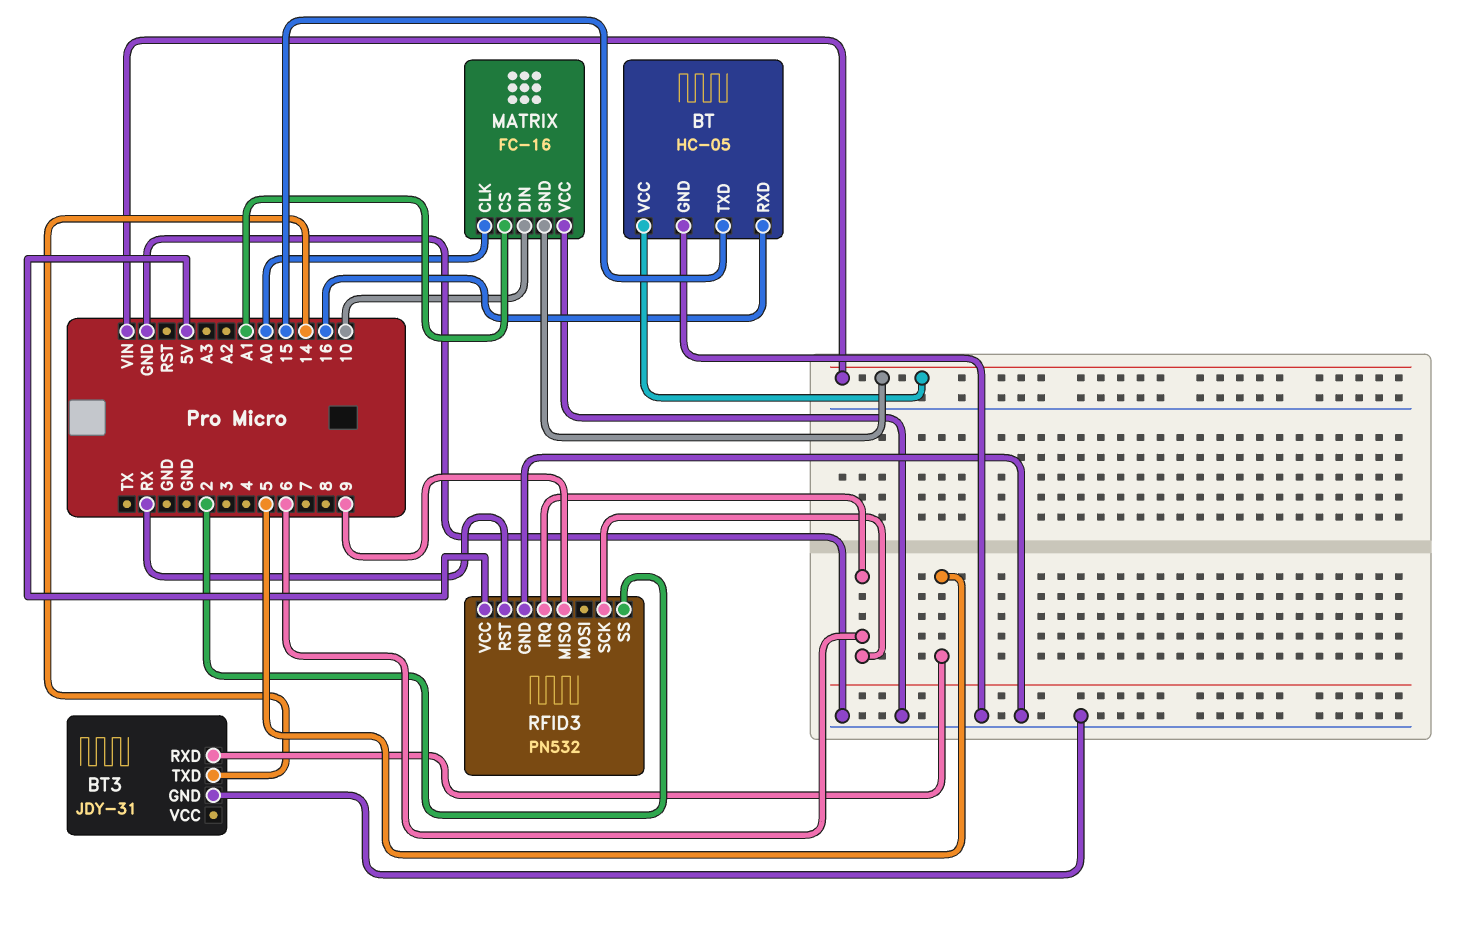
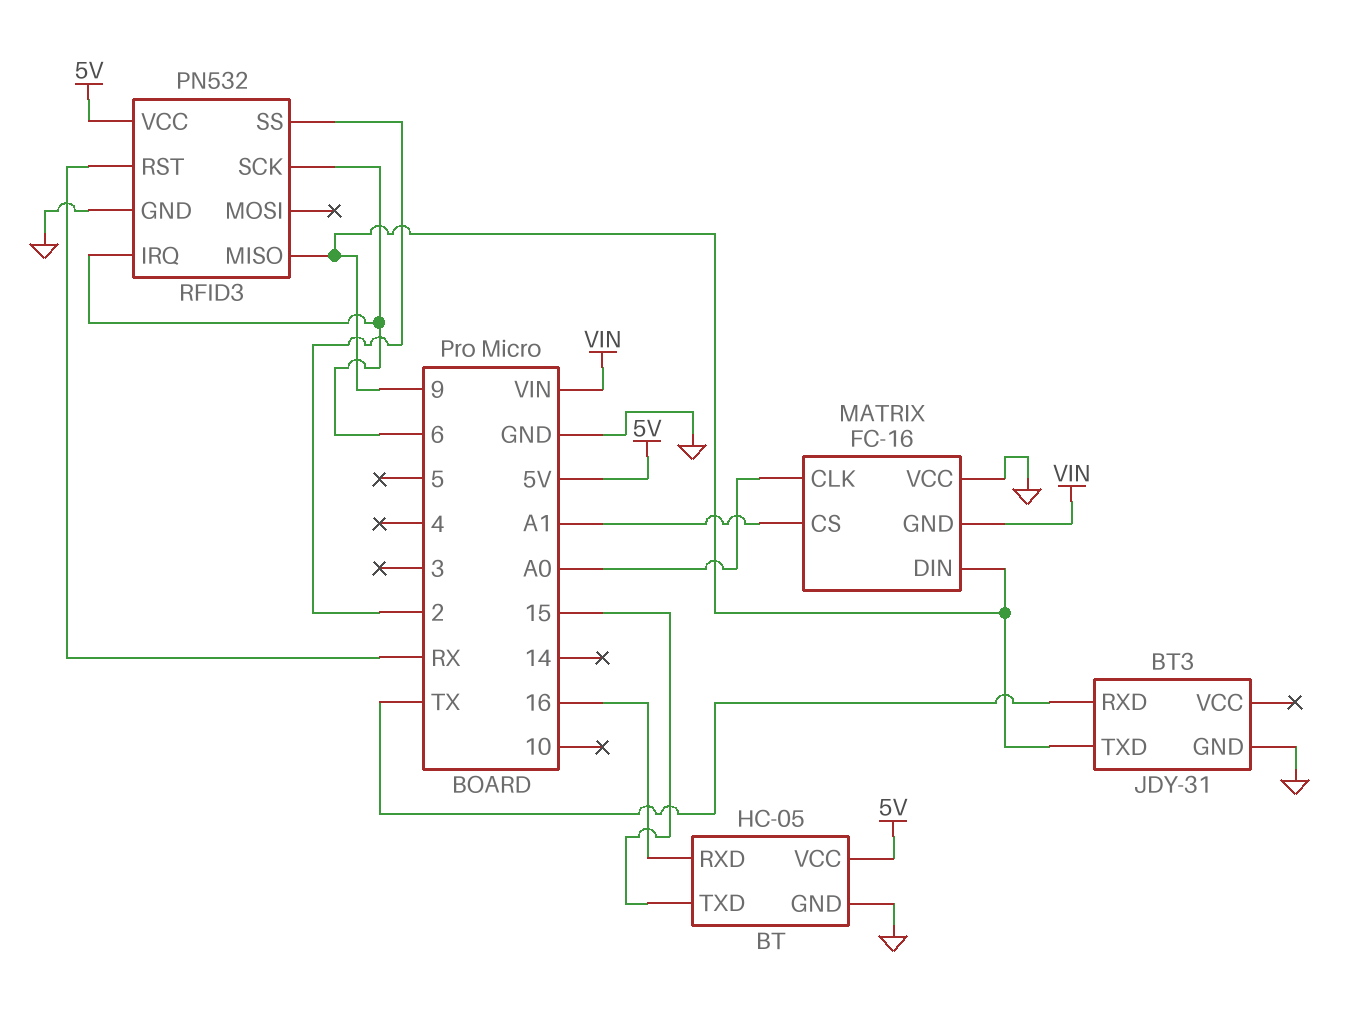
BT pin VCC: VIN -> 5V
BT3 pin RXD: 5 -> TX
BT3 pin TXD: 14 -> 9
MATRIX pin DIN: 10 -> 9

